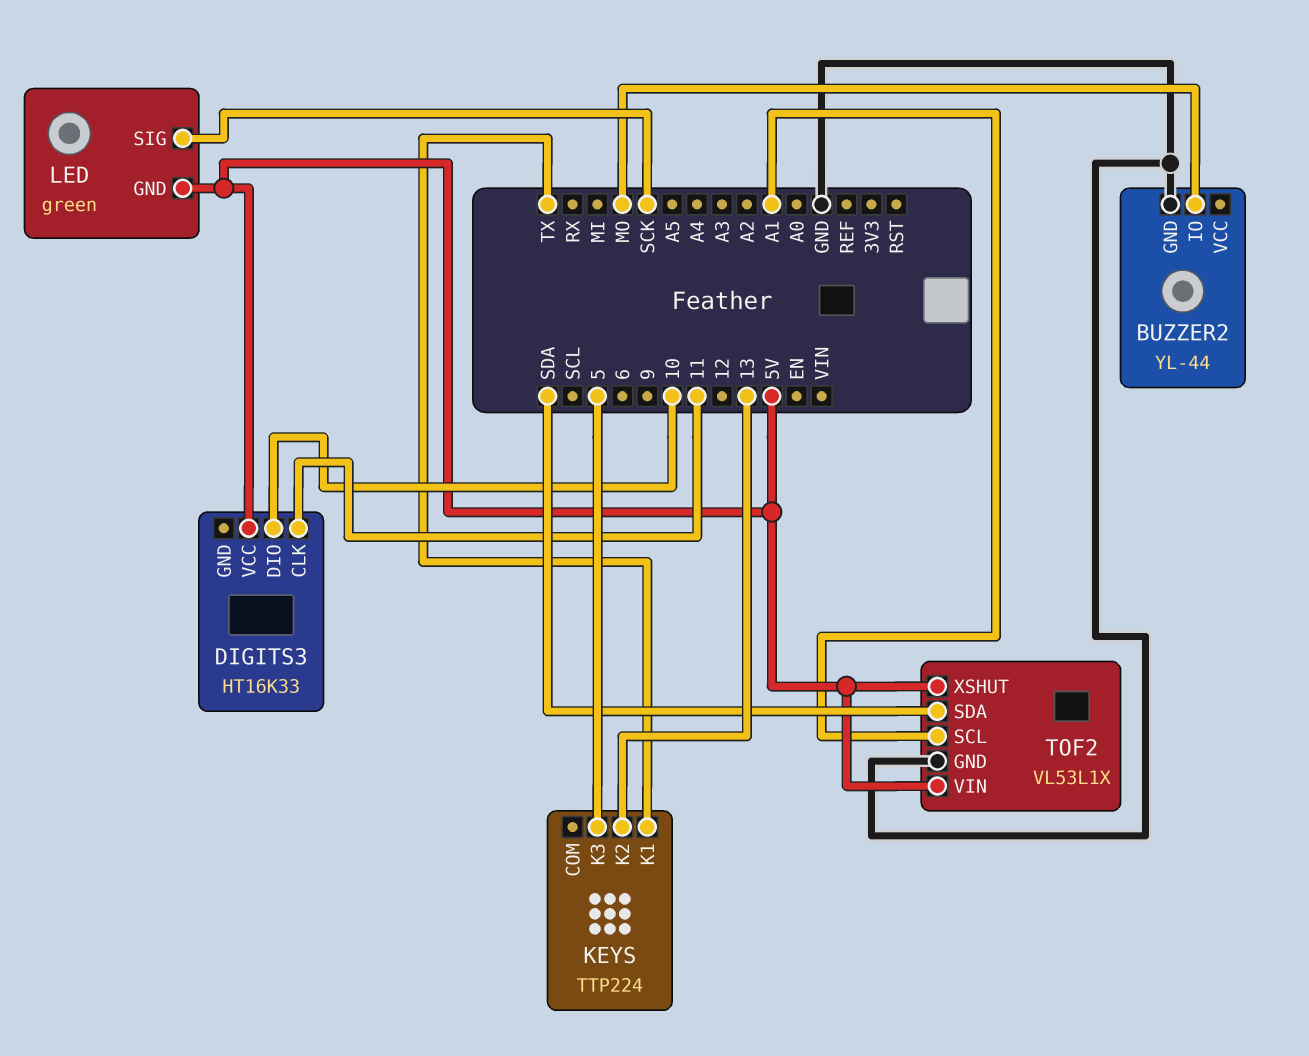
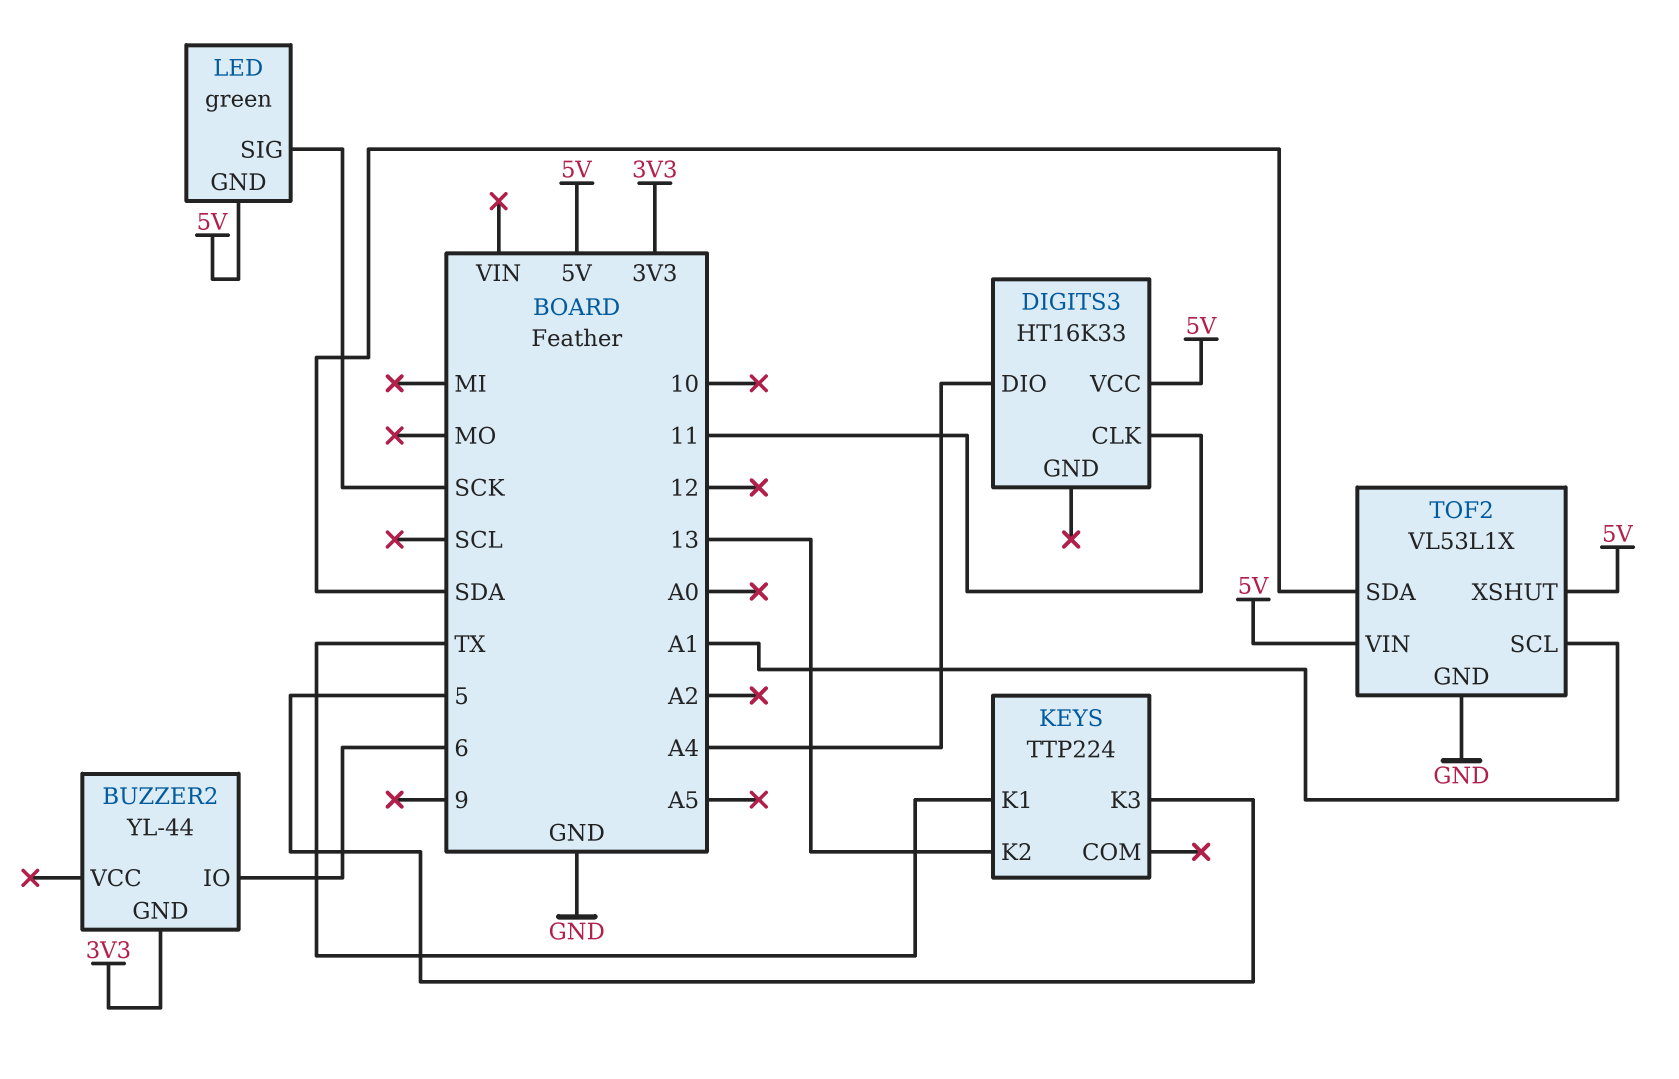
BUZZER2 pin GND: GND -> 3V3
BUZZER2 pin IO: MO -> 6
DIGITS3 pin DIO: 10 -> A4

